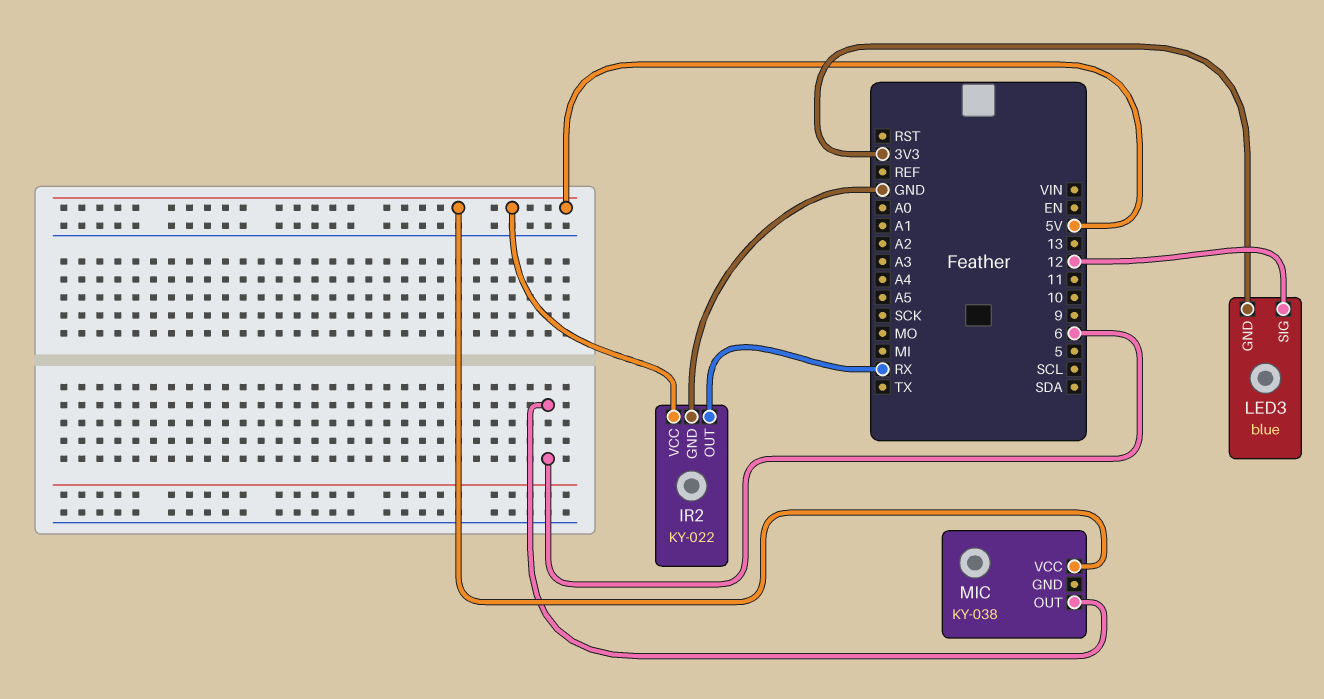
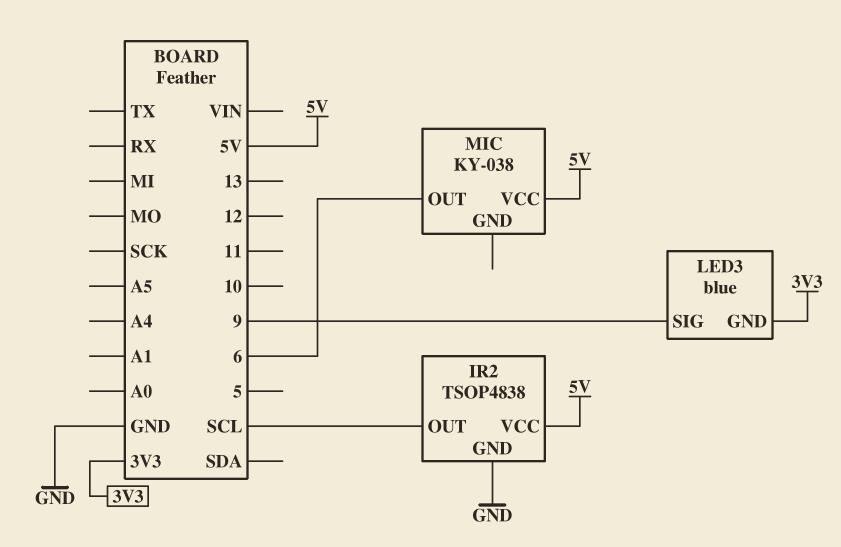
IR2: KY-022 -> TSOP4838
IR2 pin OUT: RX -> SCL
LED3 pin SIG: 12 -> 9

